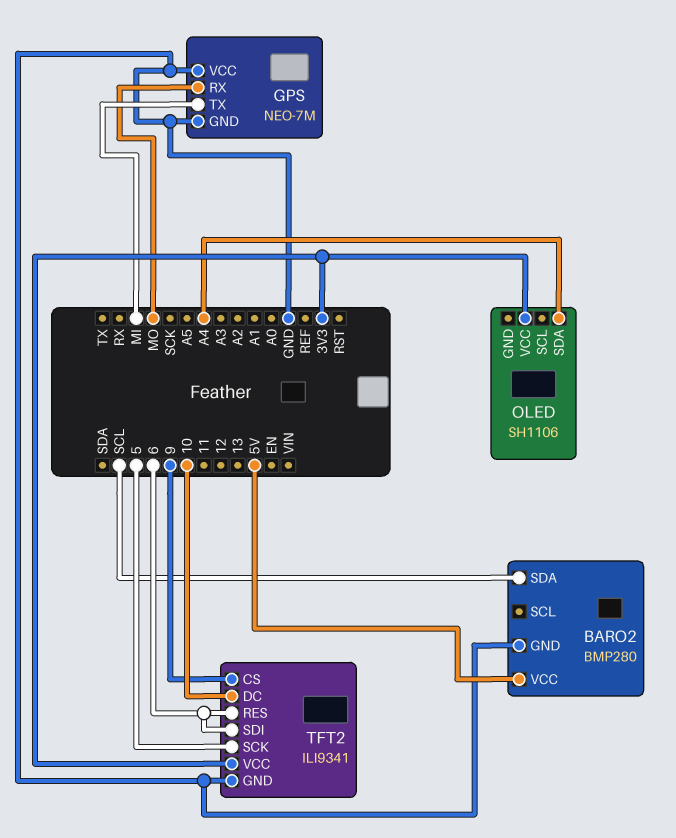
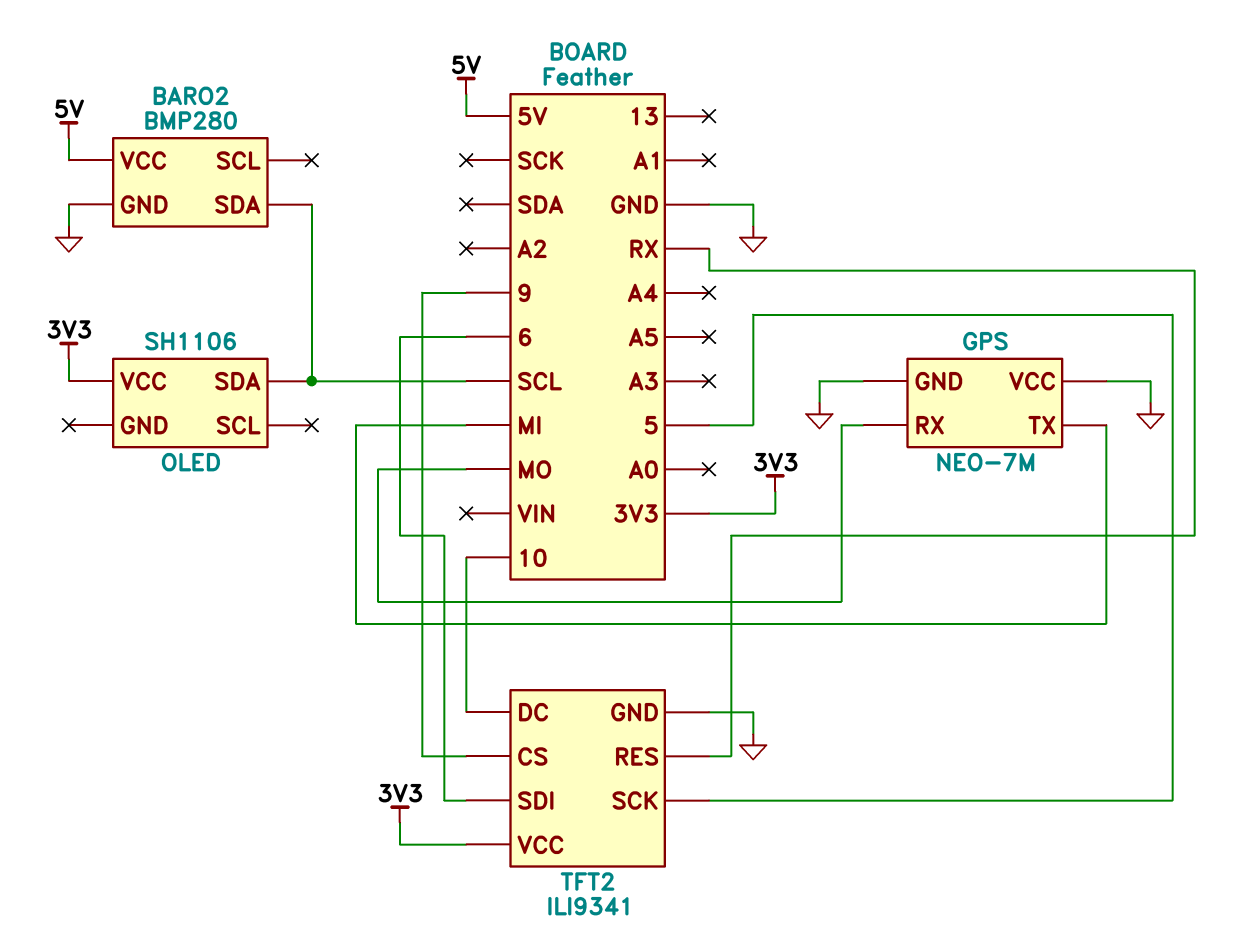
OLED pin SDA: A4 -> SCL
TFT2 pin RES: 6 -> RX

